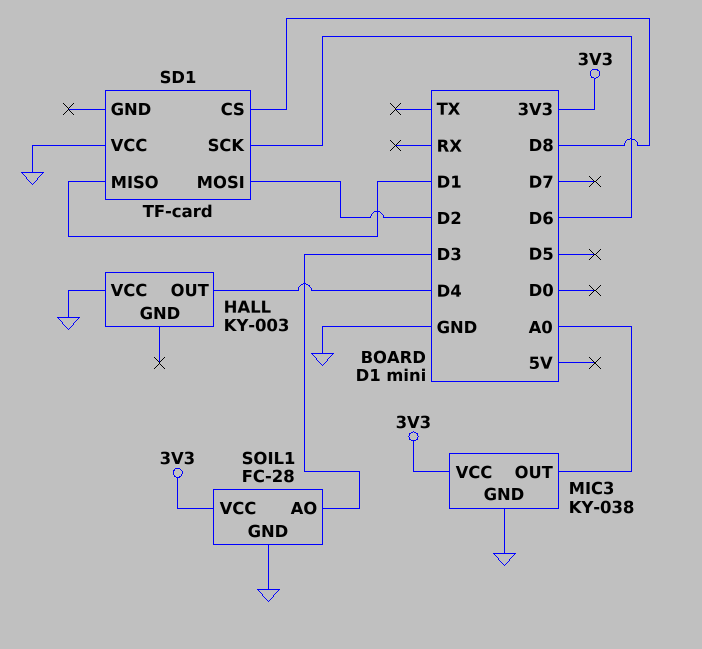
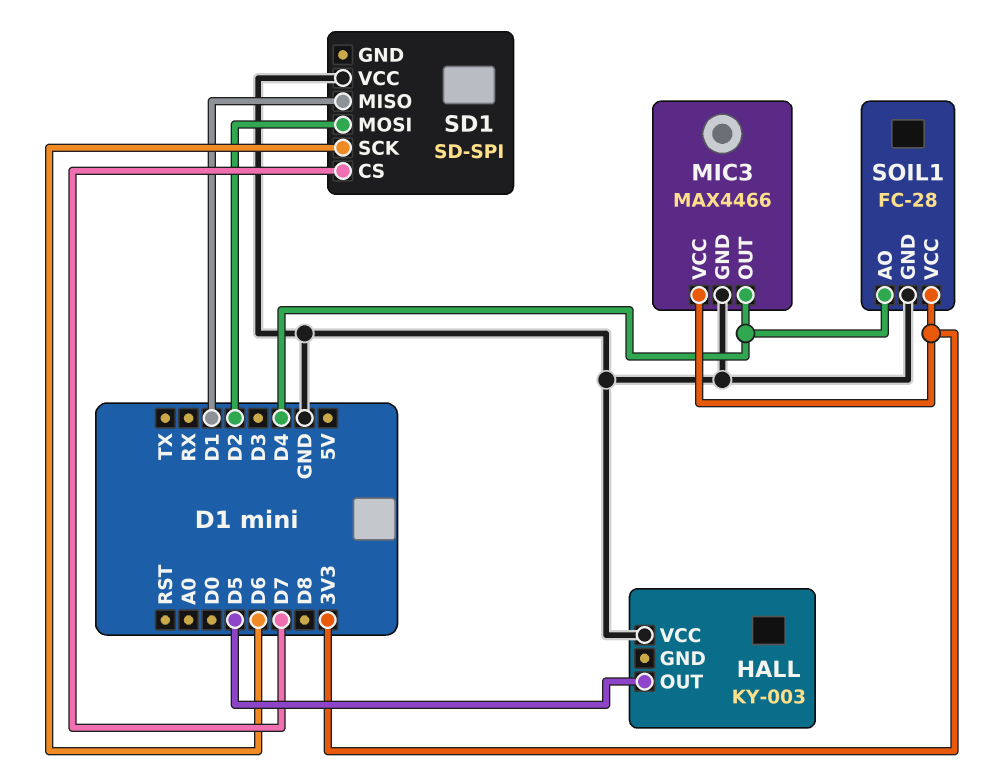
HALL pin OUT: D4 -> D5
MIC3: KY-038 -> MAX4466
MIC3 pin OUT: A0 -> D4
SD1: TF-card -> SD-SPI
SD1 pin CS: D8 -> D7
SOIL1 pin AO: D3 -> D4

